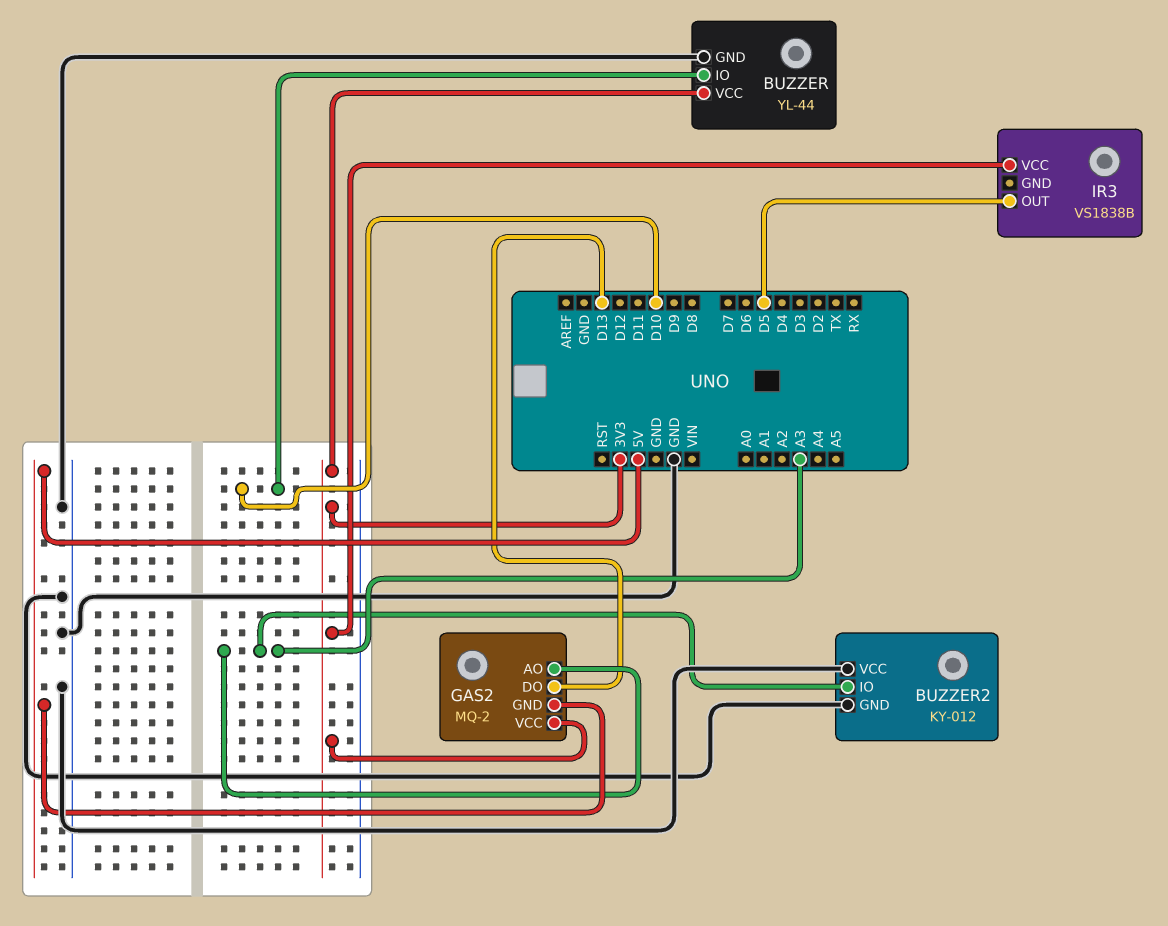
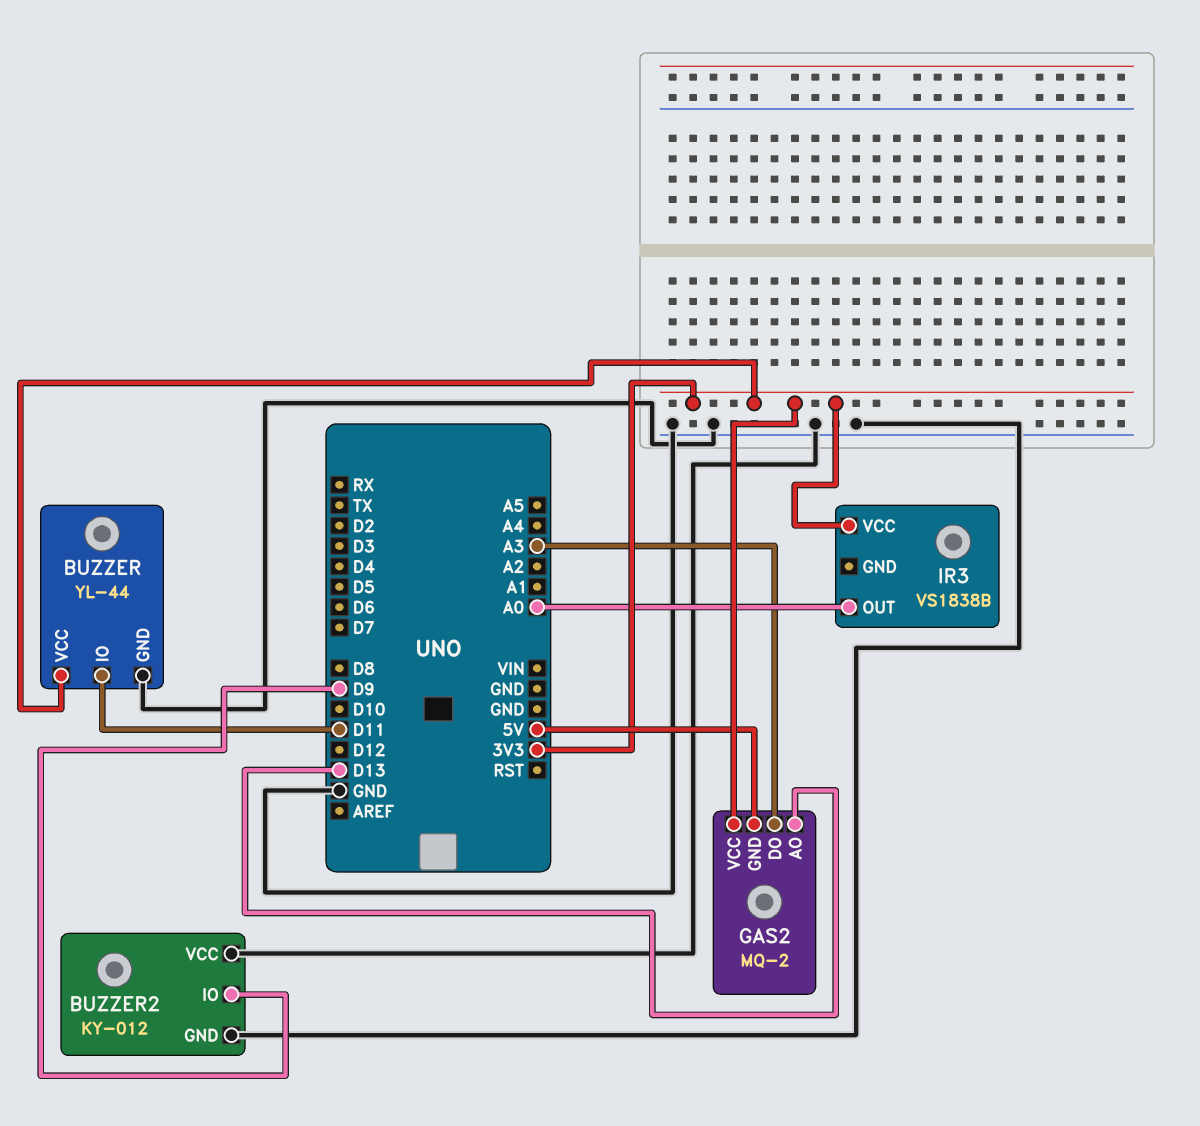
BUZZER pin IO: D10 -> D11
BUZZER2 pin IO: A3 -> D9
GAS2 pin AO: A3 -> D13
GAS2 pin DO: D13 -> A3
IR3 pin OUT: D5 -> A0

